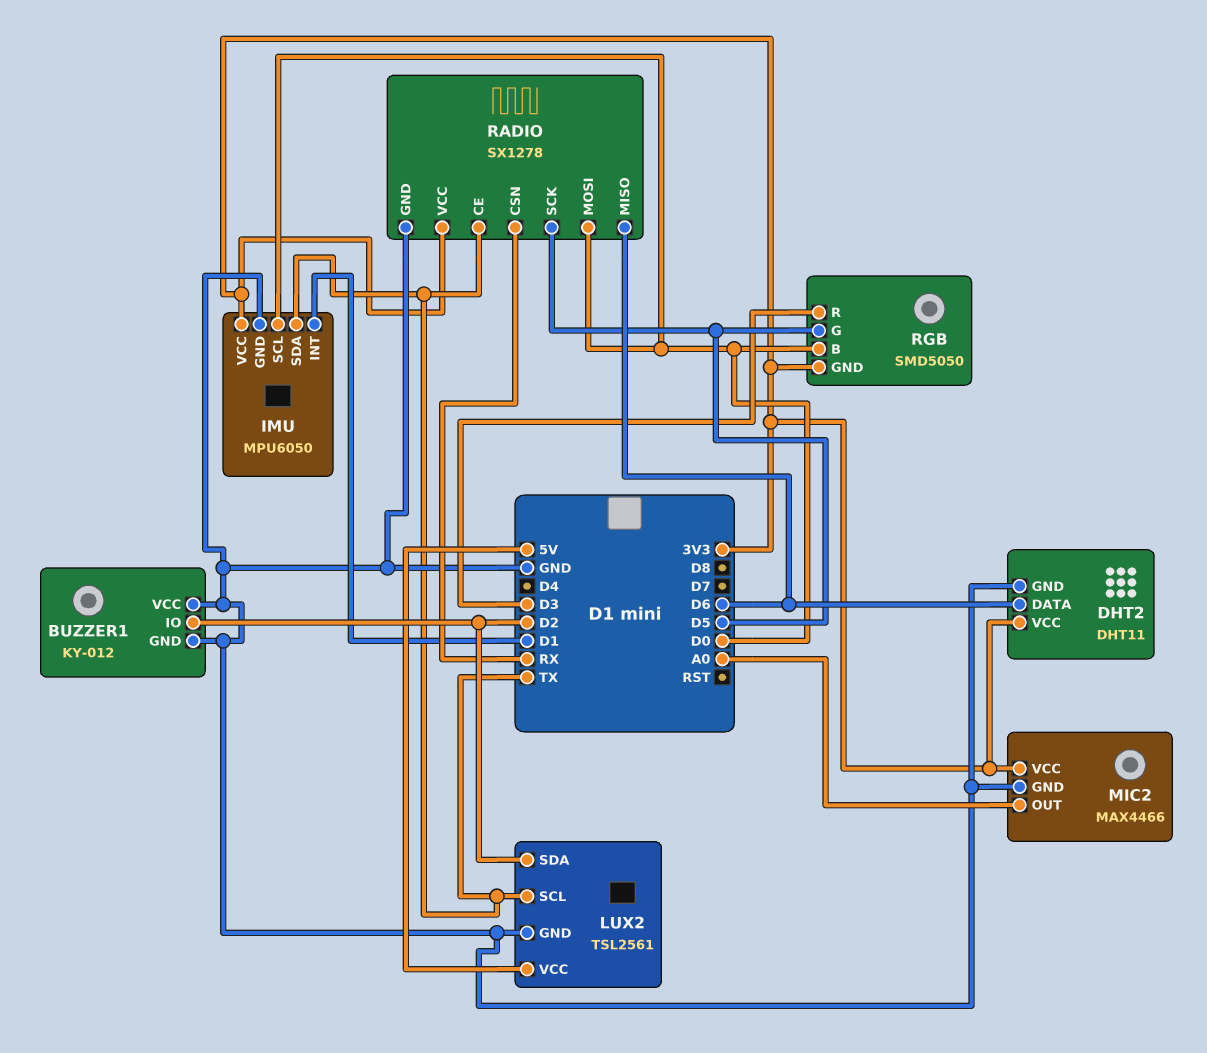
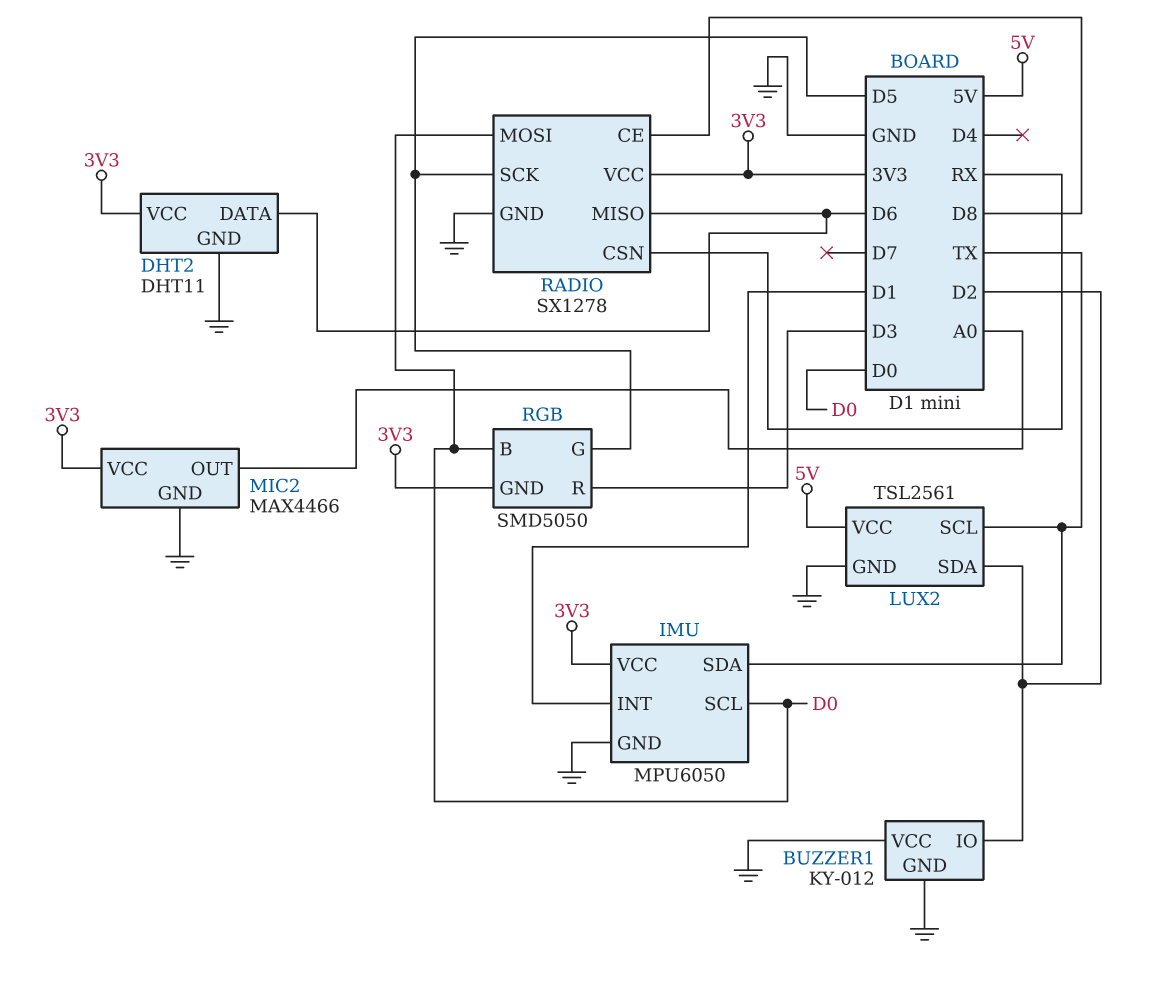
RADIO pin CE: TX -> D8

